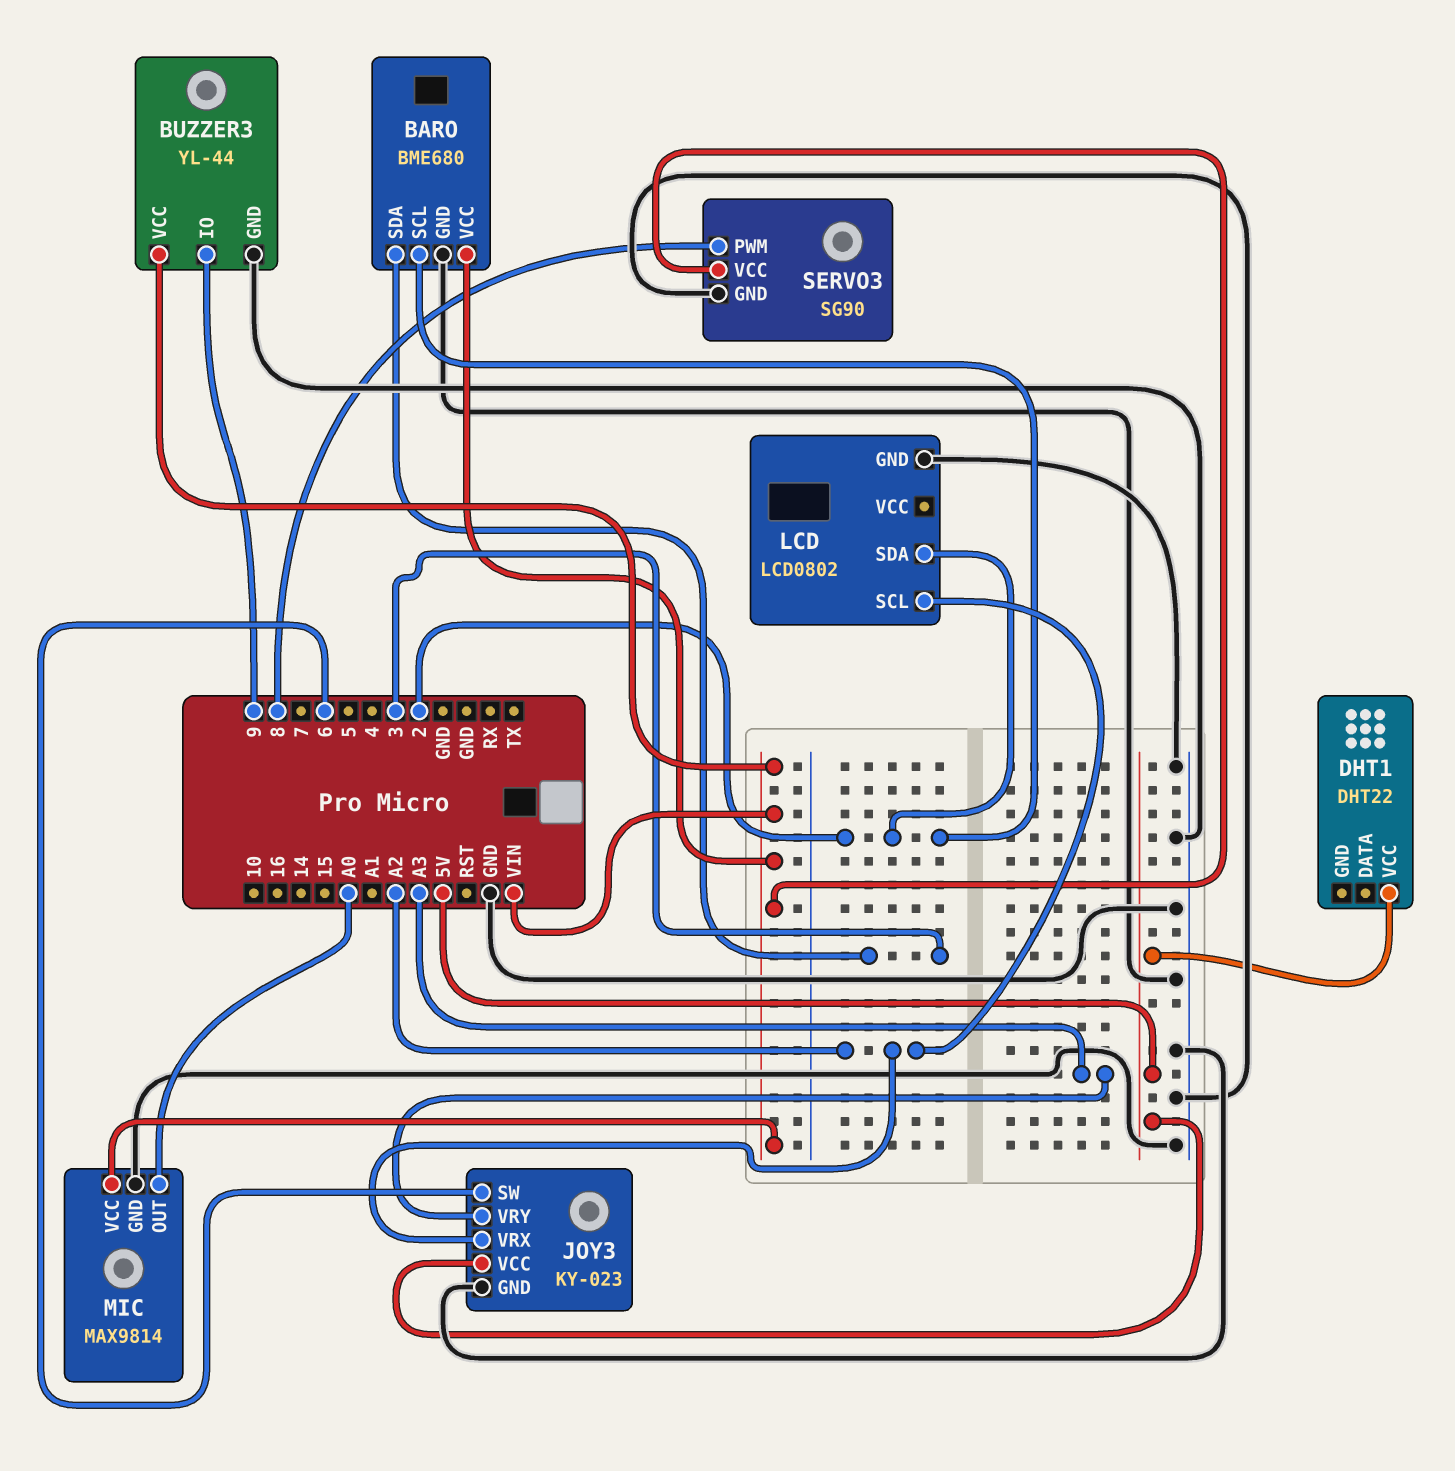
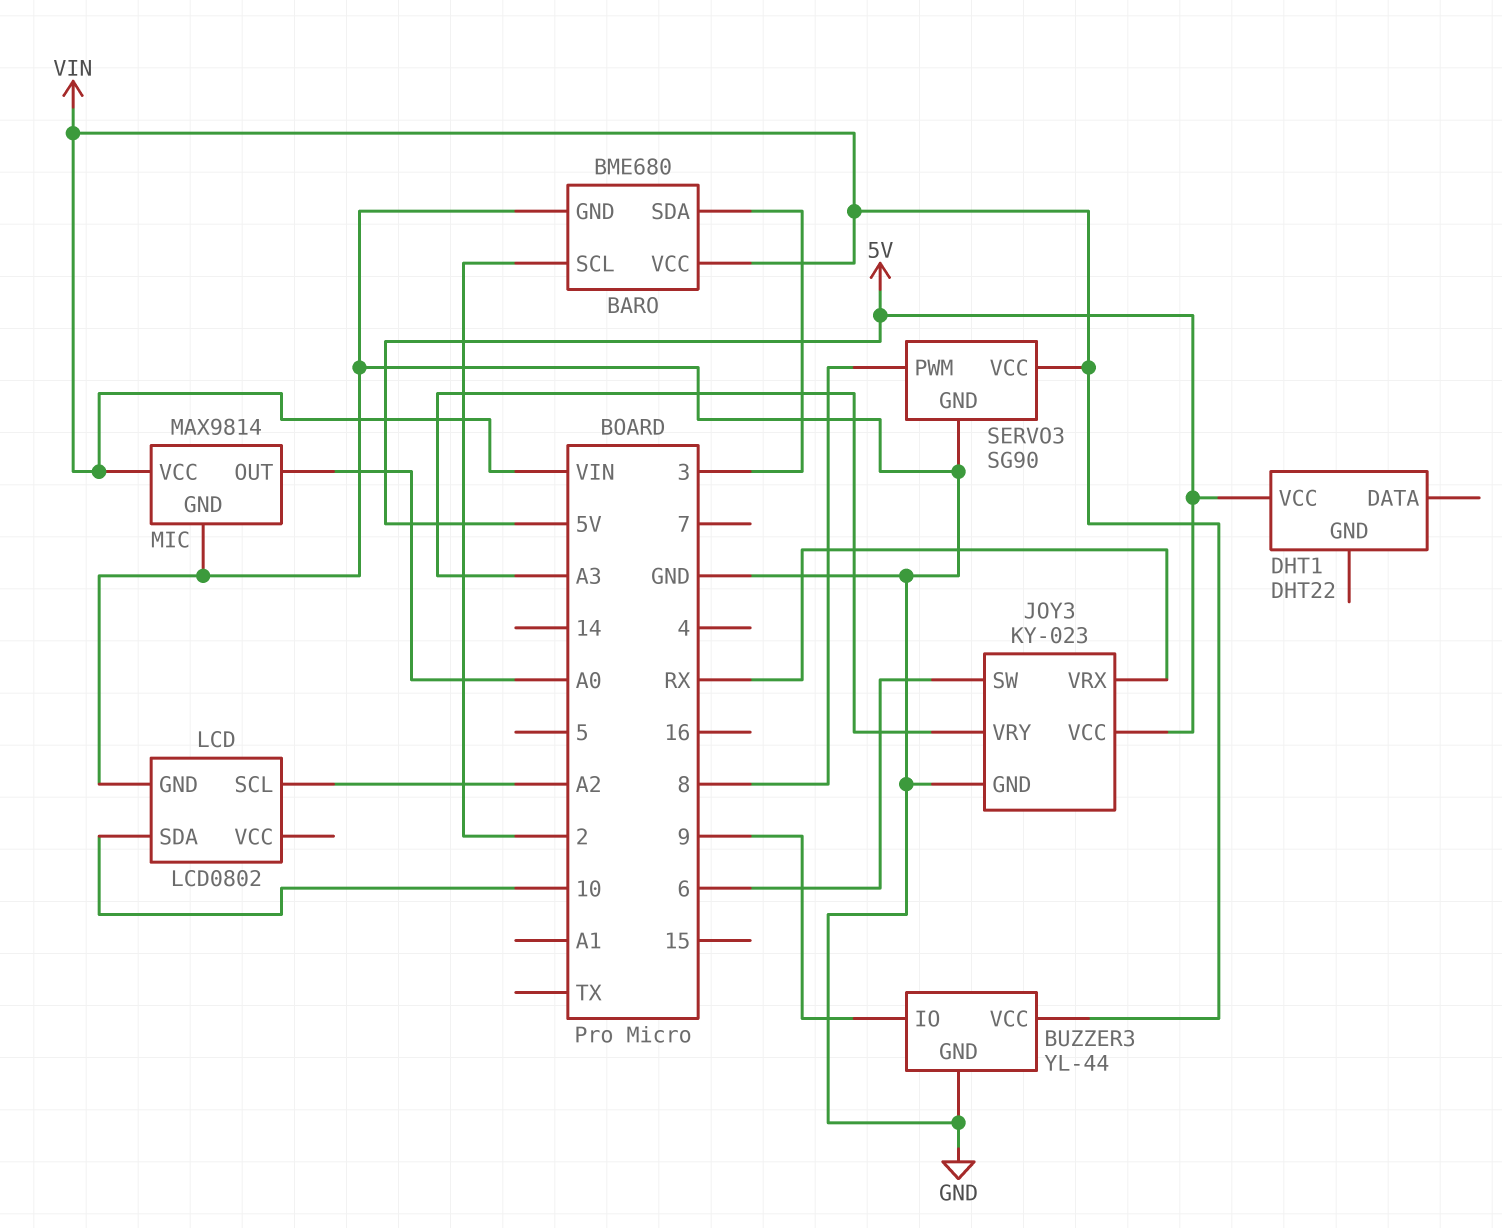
JOY3 pin VRX: A2 -> RX
LCD pin SDA: 2 -> 10

